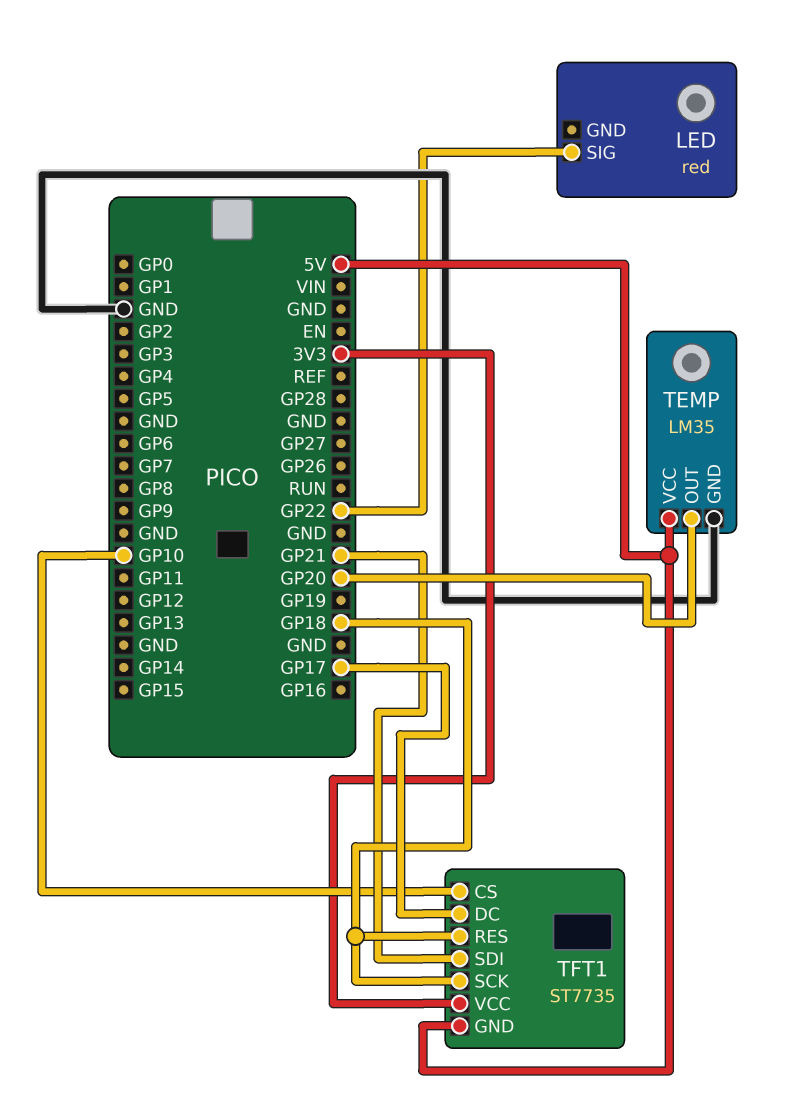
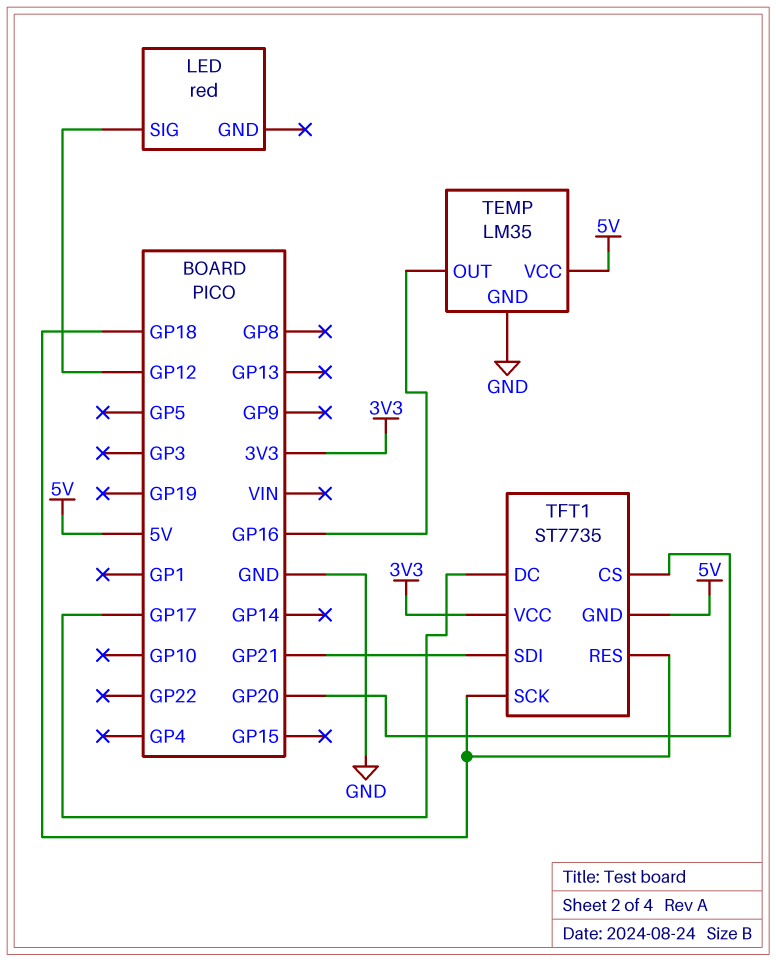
LED pin SIG: GP22 -> GP12
TEMP pin OUT: GP20 -> GP16
TFT1 pin CS: GP10 -> GP20

